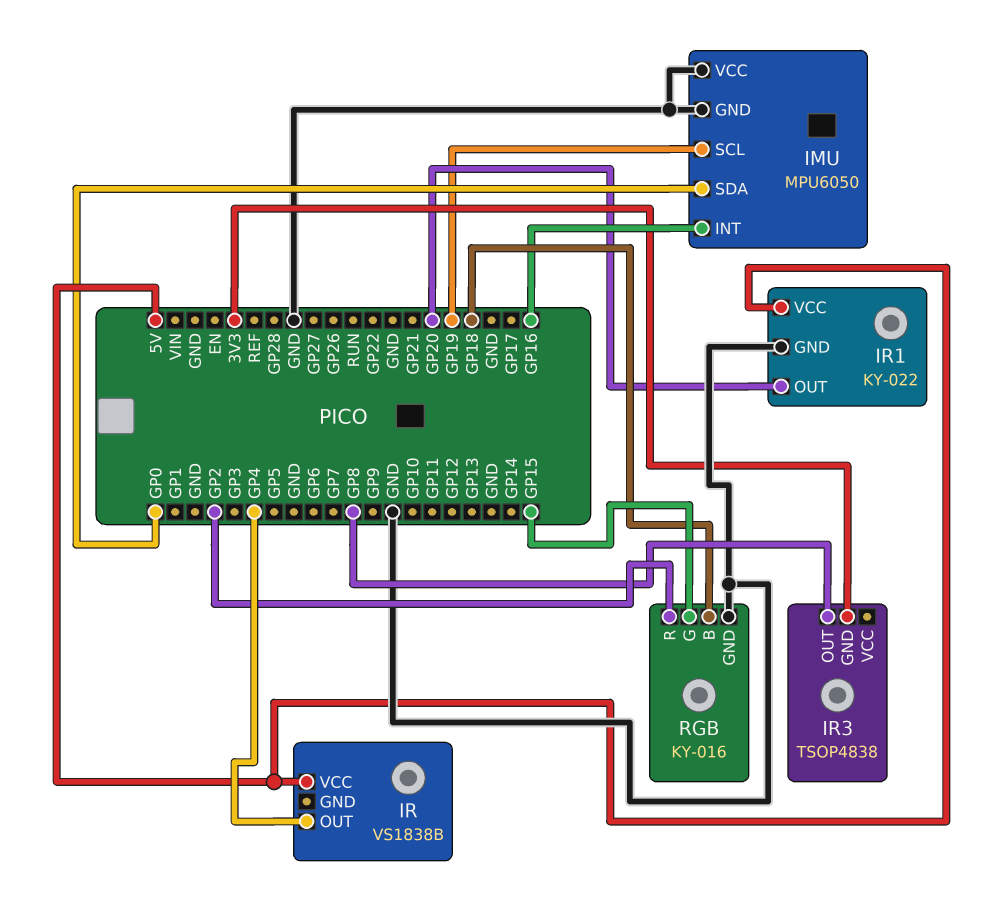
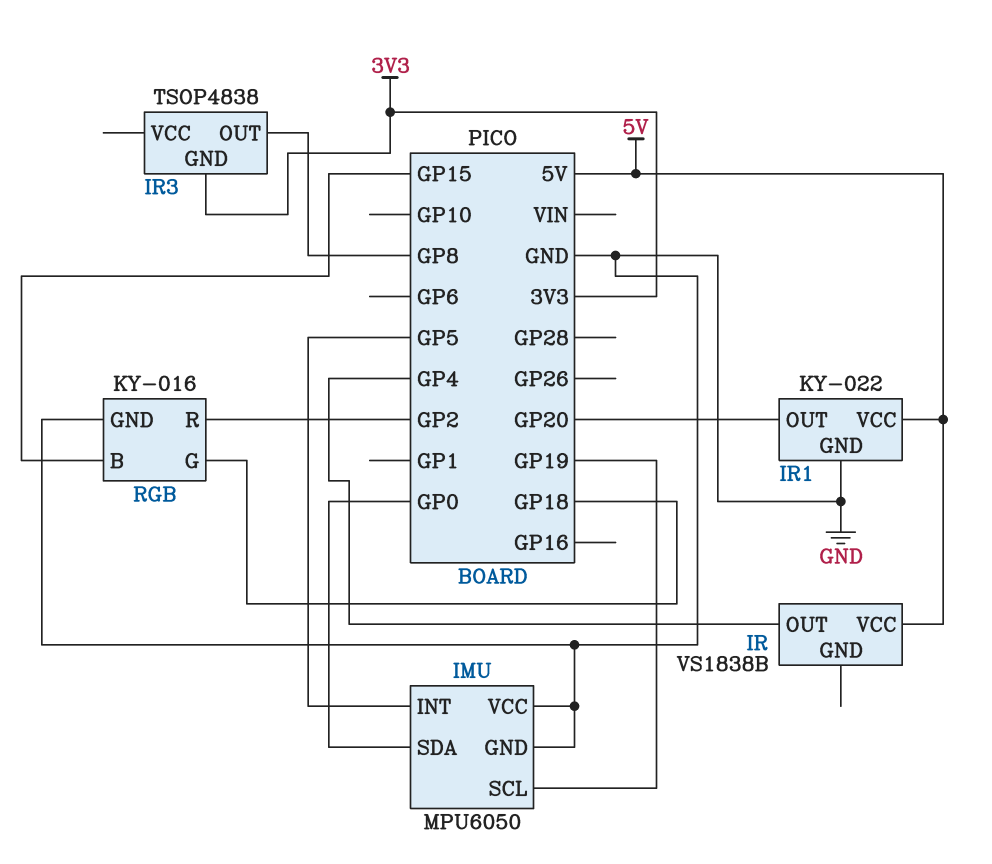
IMU pin INT: GP16 -> GP5
RGB pin B: GP18 -> GP15
RGB pin G: GP15 -> GP18

